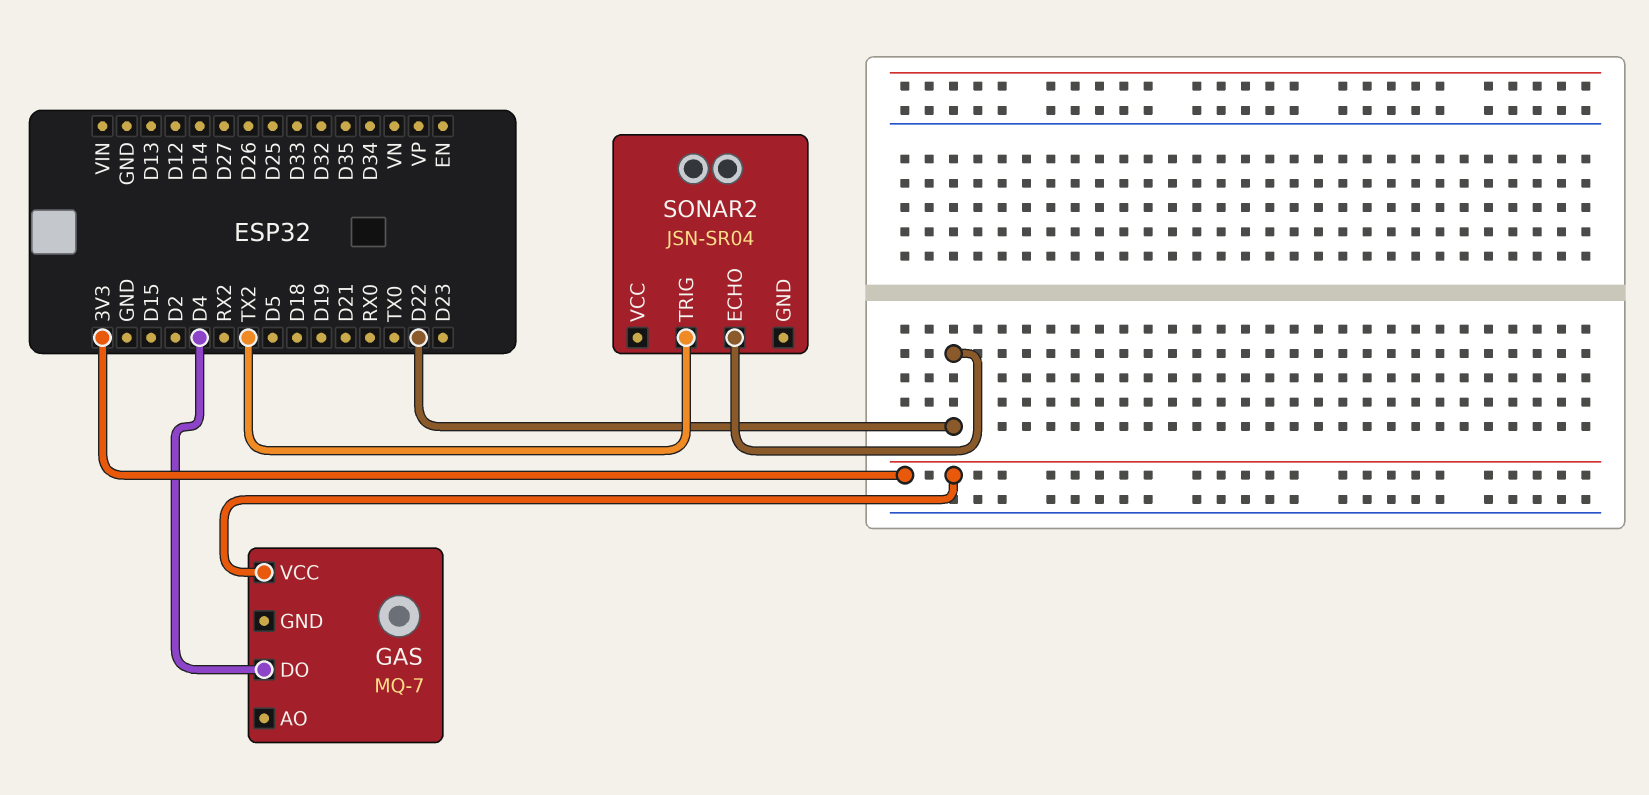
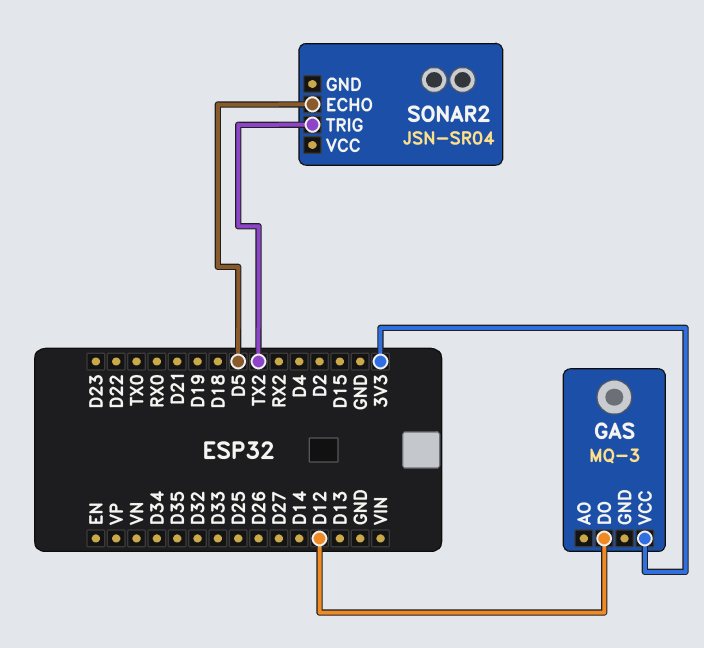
GAS: MQ-7 -> MQ-3
GAS pin DO: D4 -> D12
SONAR2 pin ECHO: D22 -> D5

